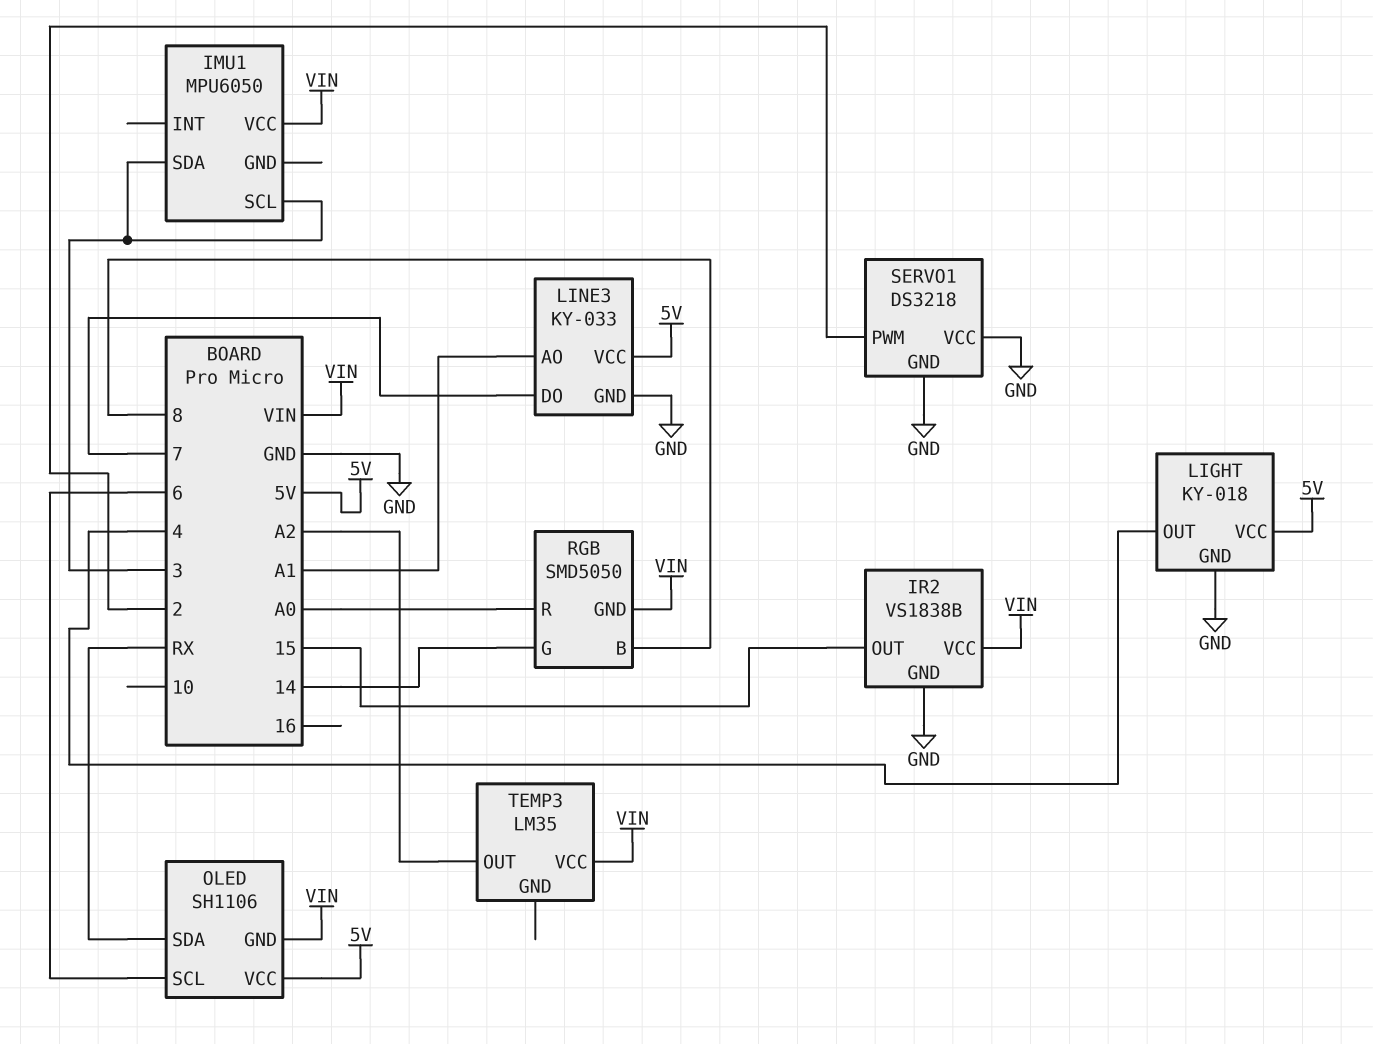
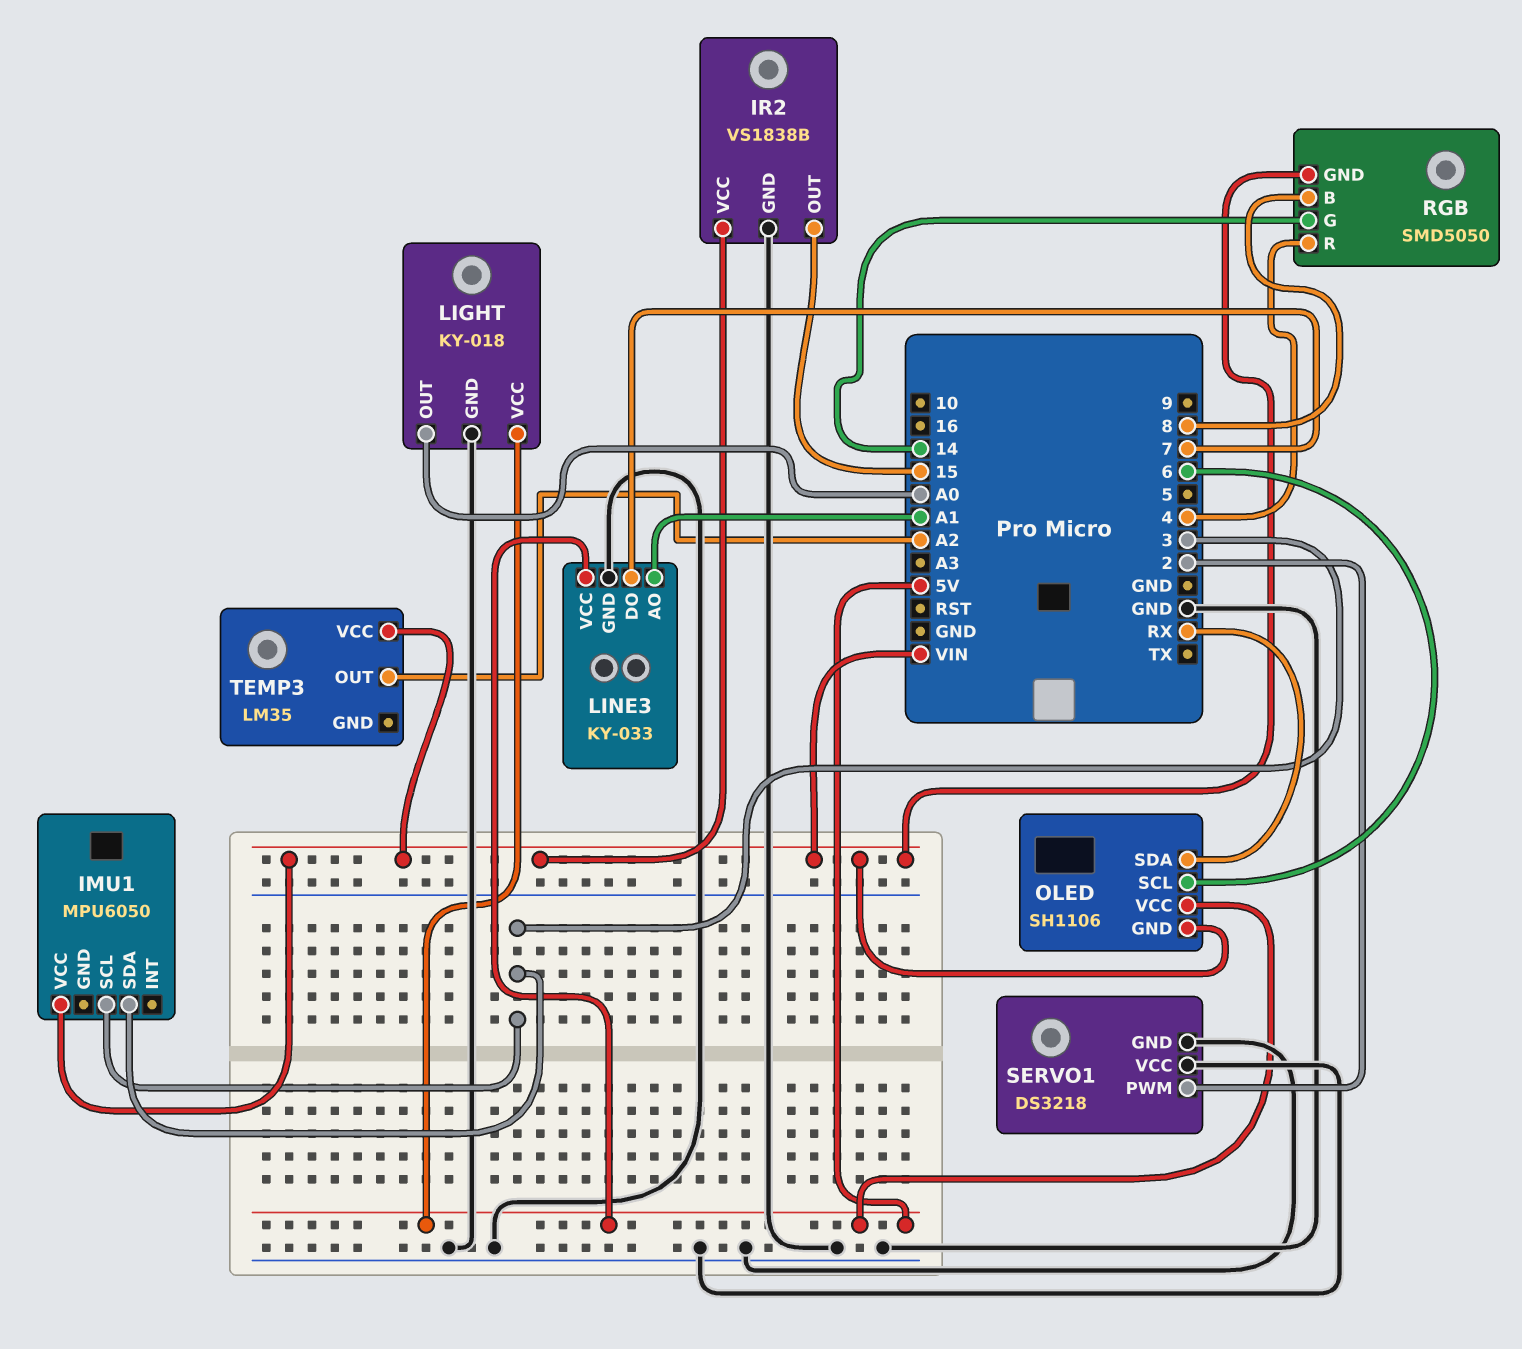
LIGHT pin OUT: 4 -> A0
RGB pin R: A0 -> 4

